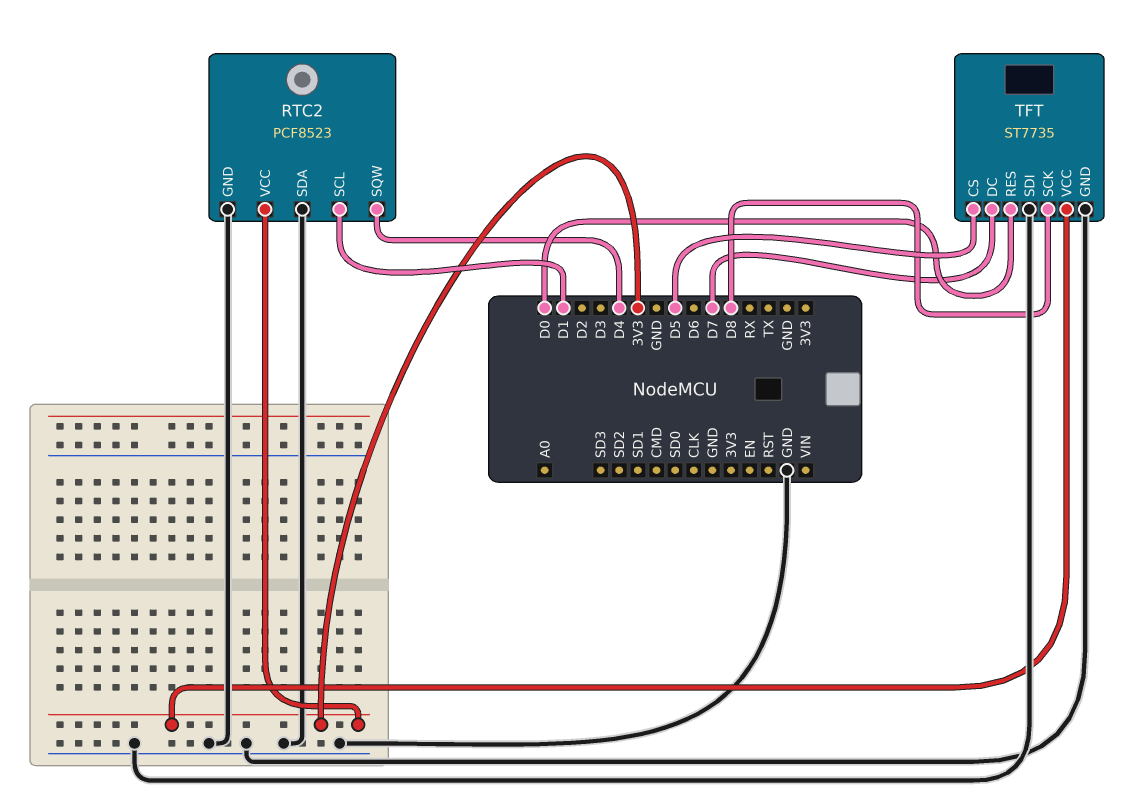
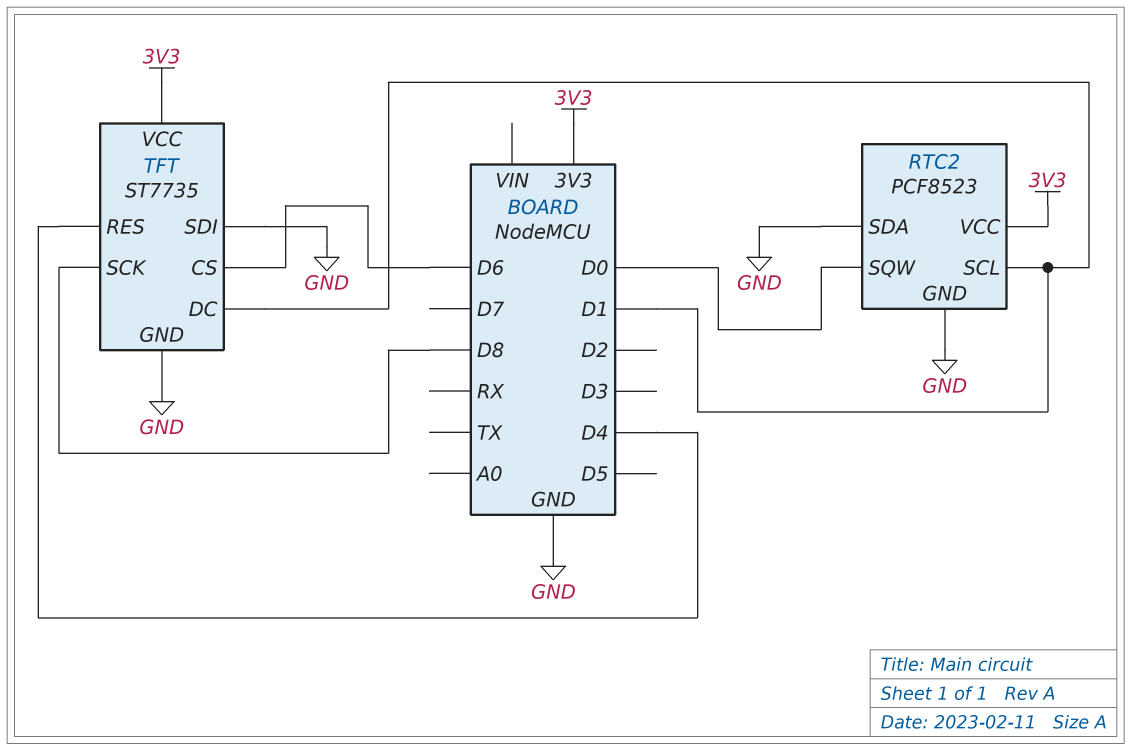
RTC2 pin SQW: D4 -> D0
TFT pin CS: D5 -> D6
TFT pin DC: D7 -> D1
TFT pin RES: D0 -> D4

